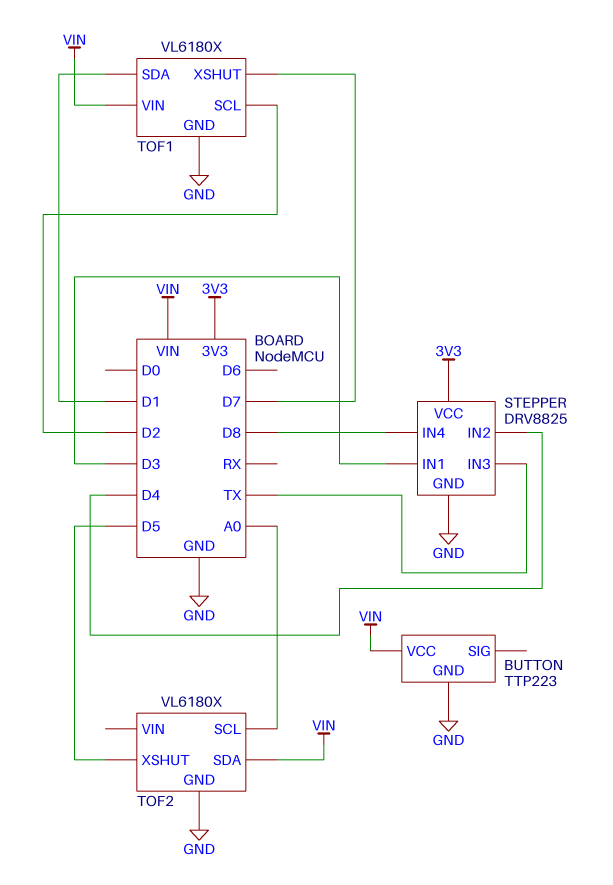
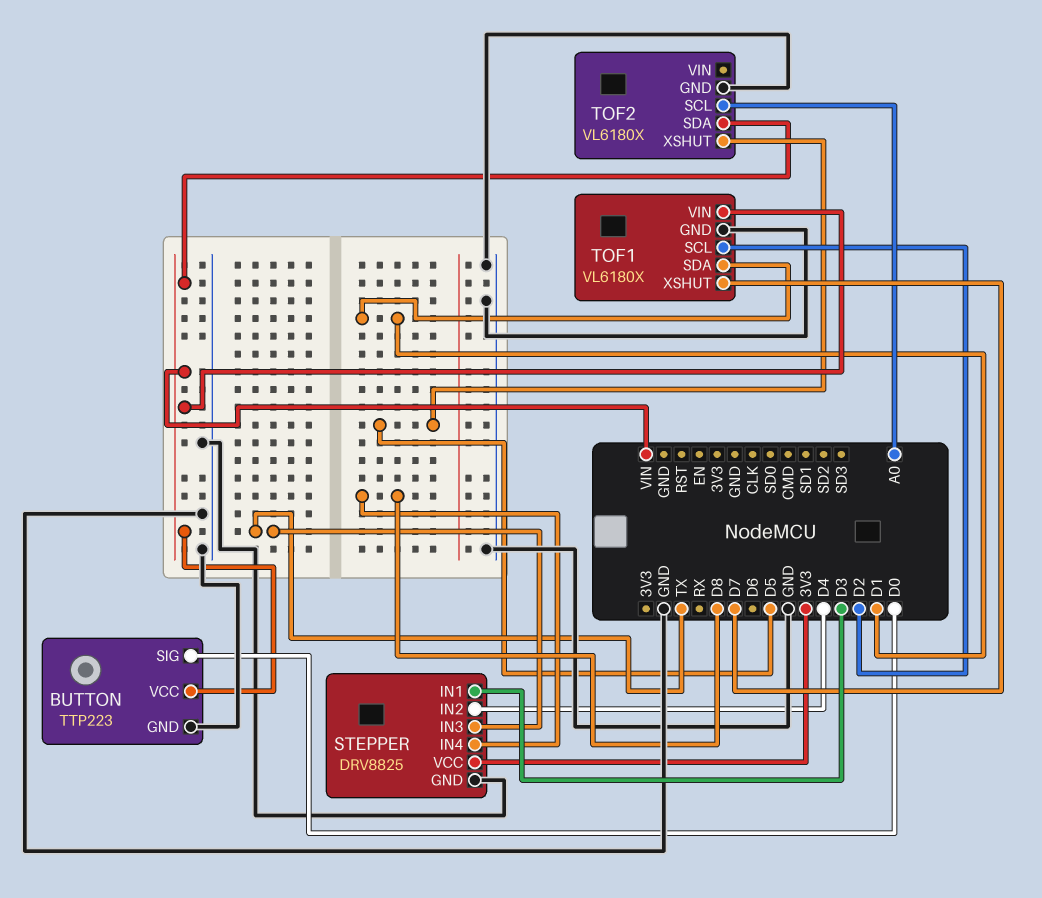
BUTTON pin SIG: none -> D0

